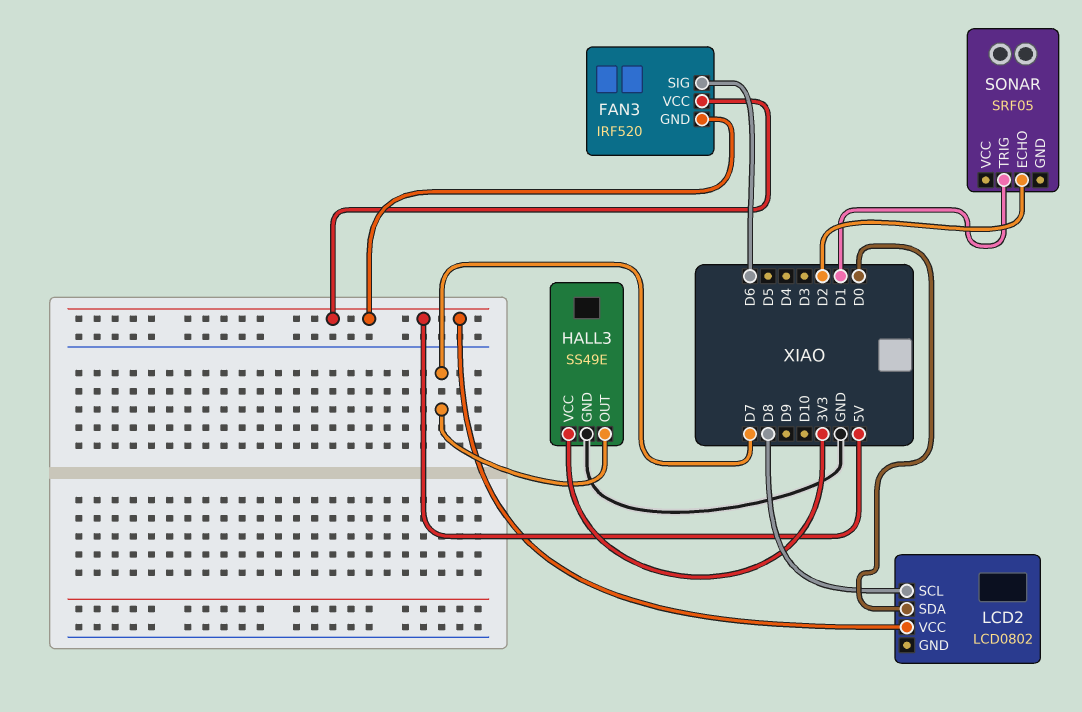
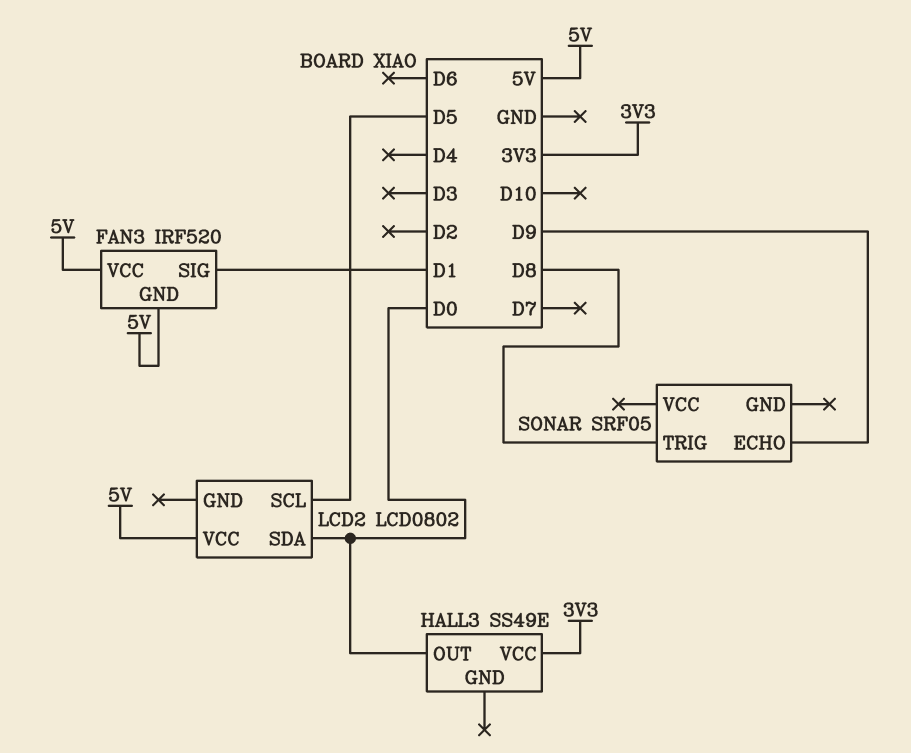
FAN3 pin SIG: D6 -> D1
HALL3 pin GND: GND -> none
HALL3 pin OUT: D7 -> D0
LCD2 pin SCL: D8 -> D5
SONAR pin ECHO: D2 -> D9
SONAR pin TRIG: D1 -> D8

